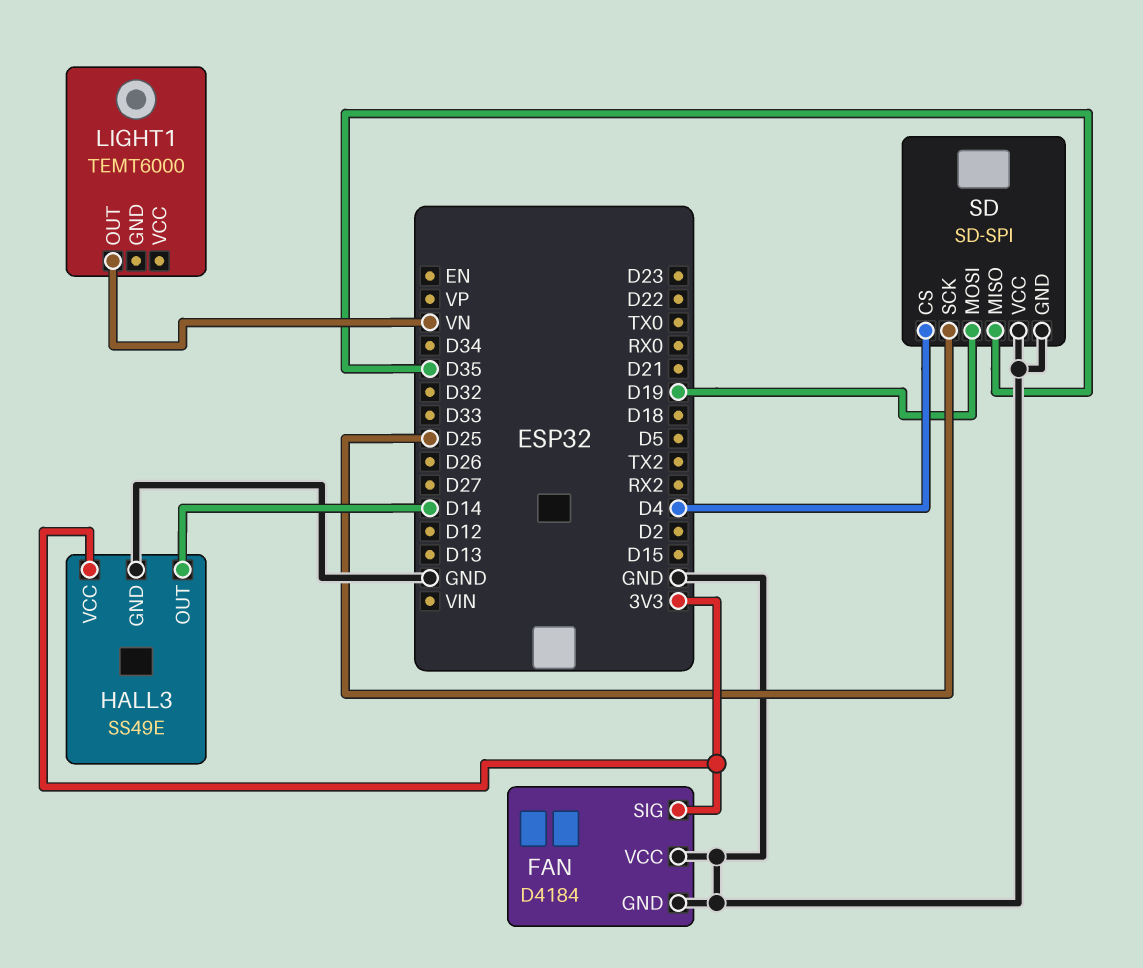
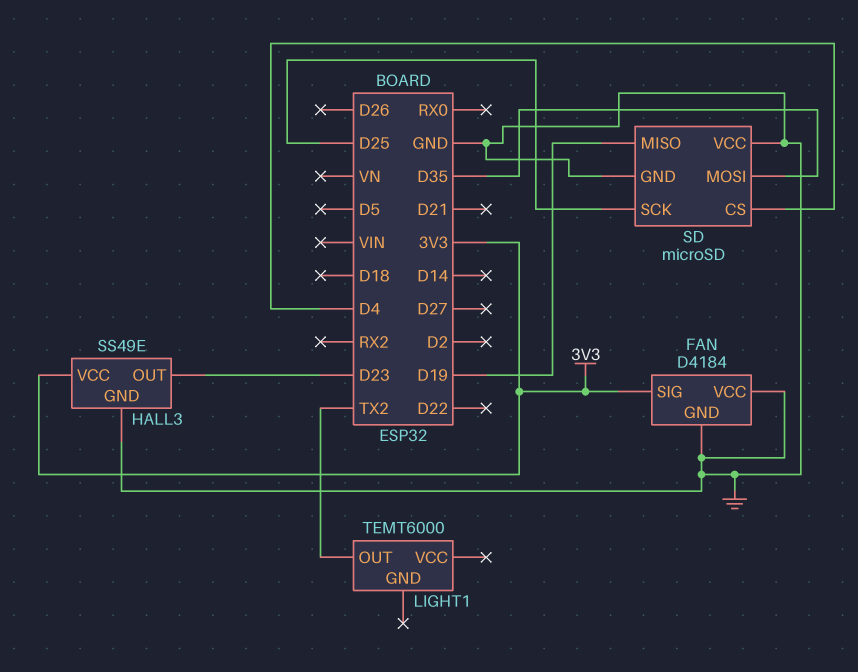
HALL3 pin OUT: D14 -> D23
LIGHT1 pin OUT: VN -> TX2
SD: SD-SPI -> microSD
SD pin MISO: D35 -> D19
SD pin MOSI: D19 -> D35

